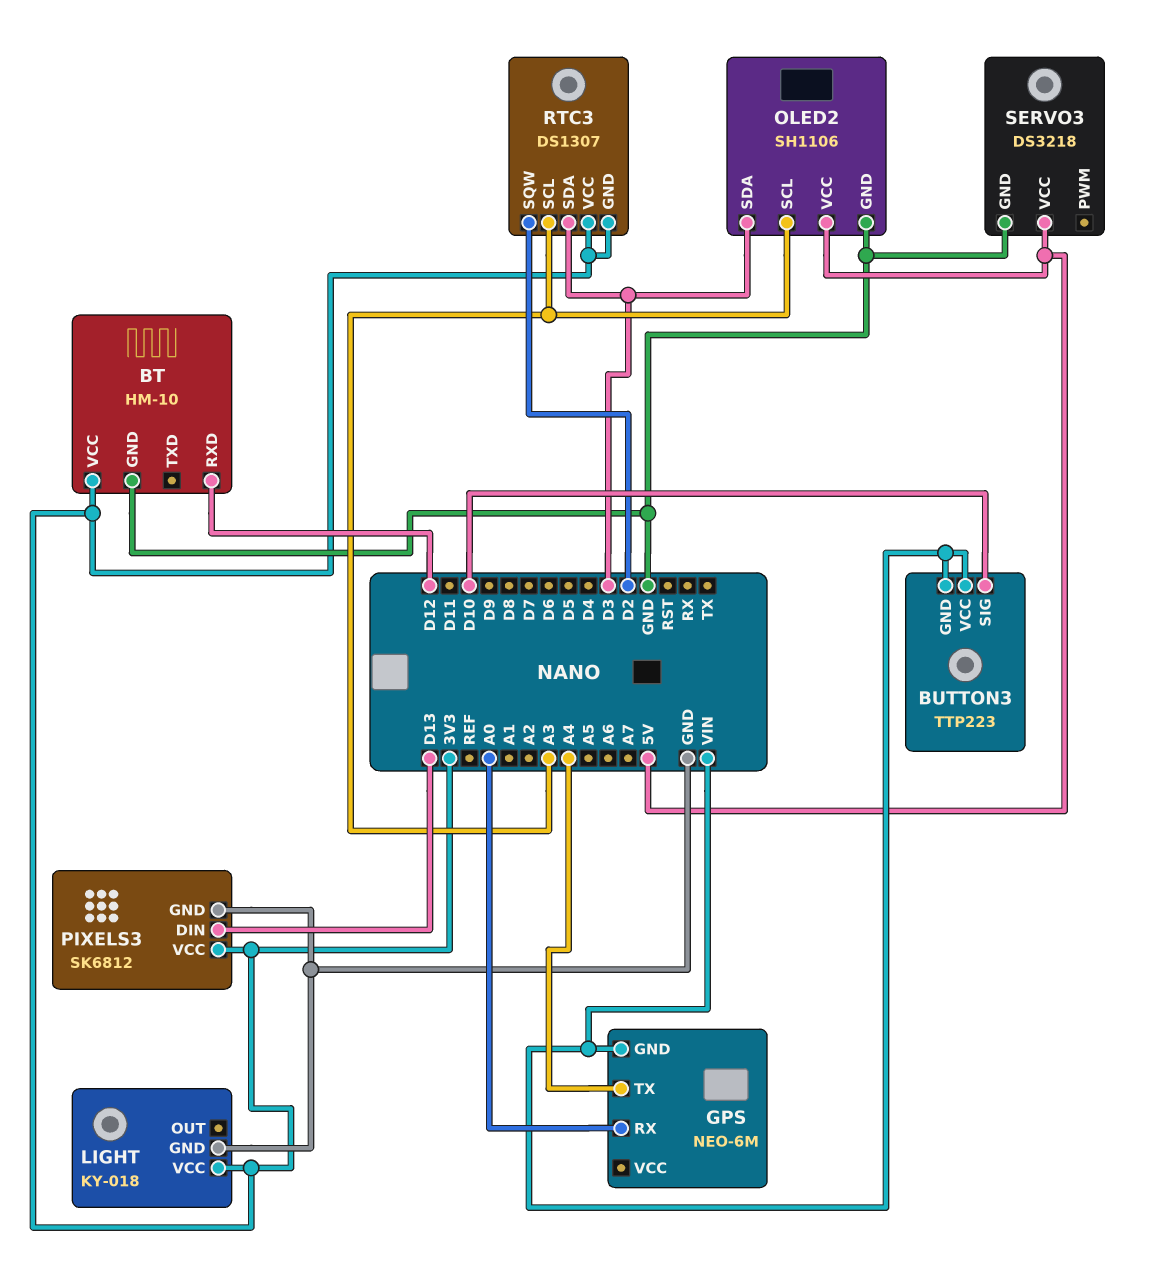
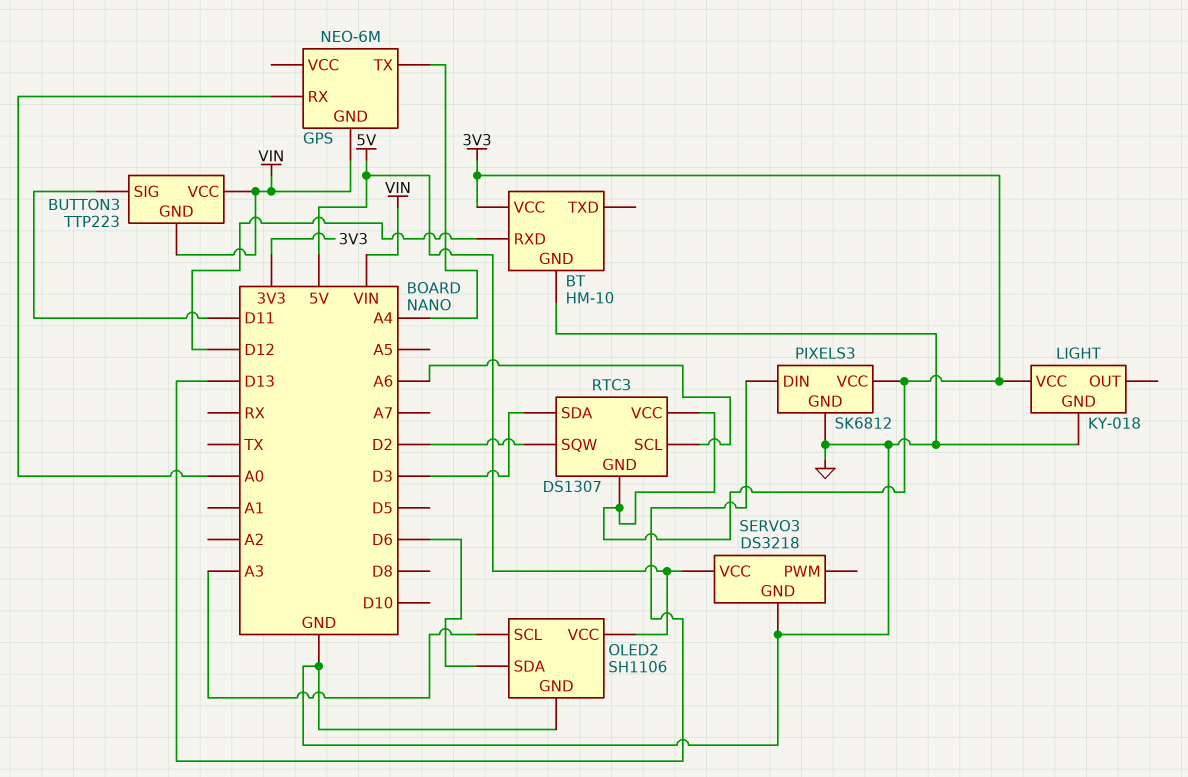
BUTTON3 pin SIG: D10 -> D11
OLED2 pin SDA: D3 -> D6
RTC3 pin SCL: A3 -> A6

